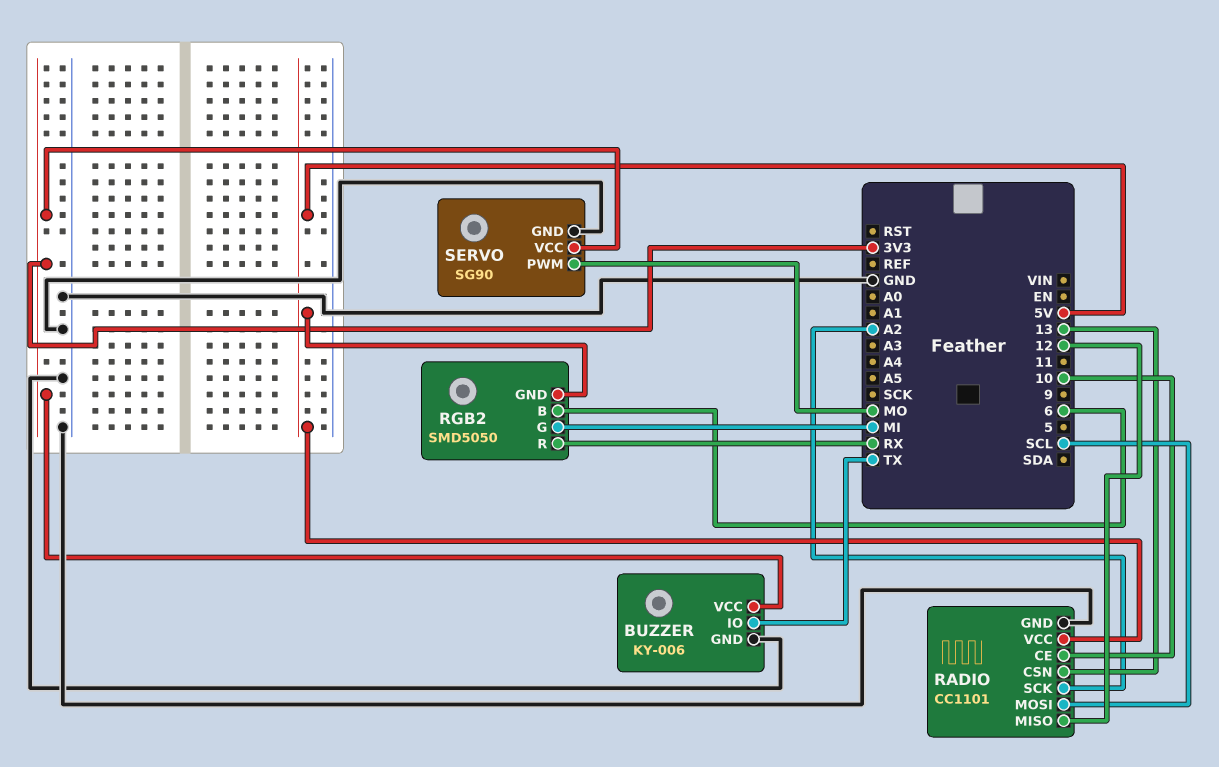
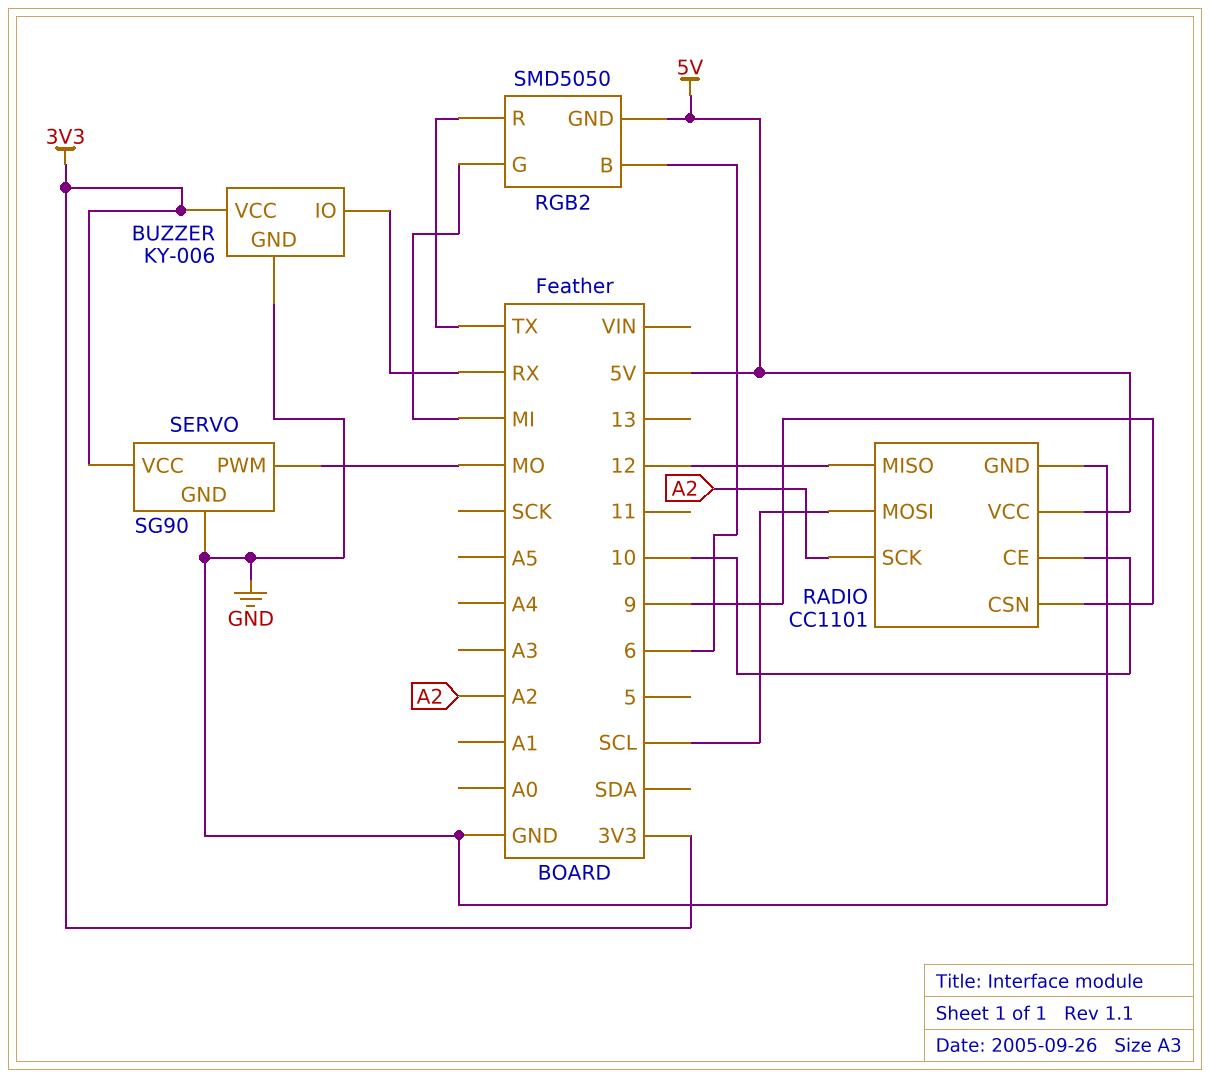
BUZZER pin IO: TX -> RX
RADIO pin CSN: 13 -> 9
RGB2 pin R: RX -> TX

